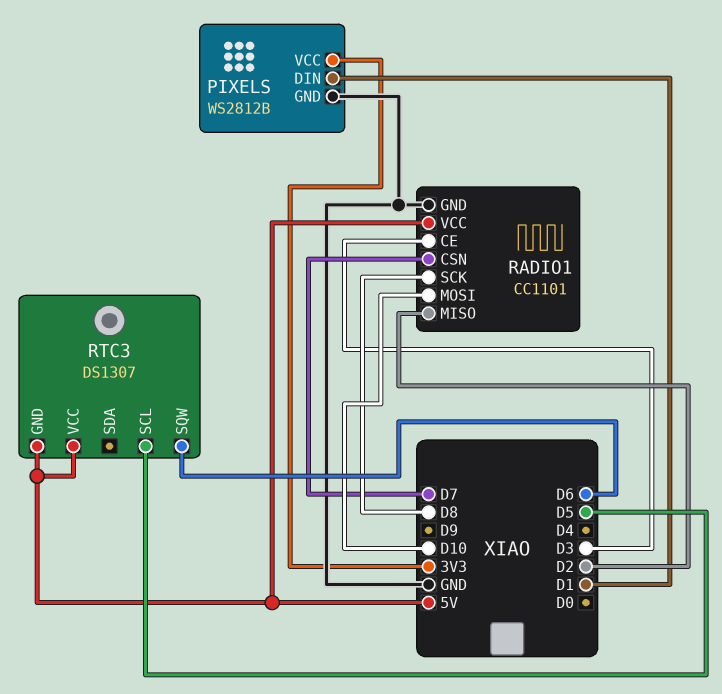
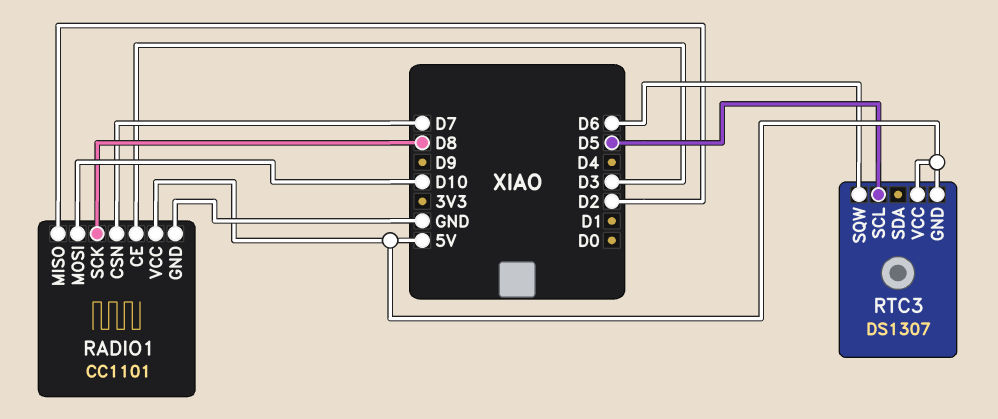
PIXELS: WS2812B -> none
PIXELS pin DIN: D1 -> none
PIXELS pin GND: GND -> none
PIXELS pin VCC: 3V3 -> none

